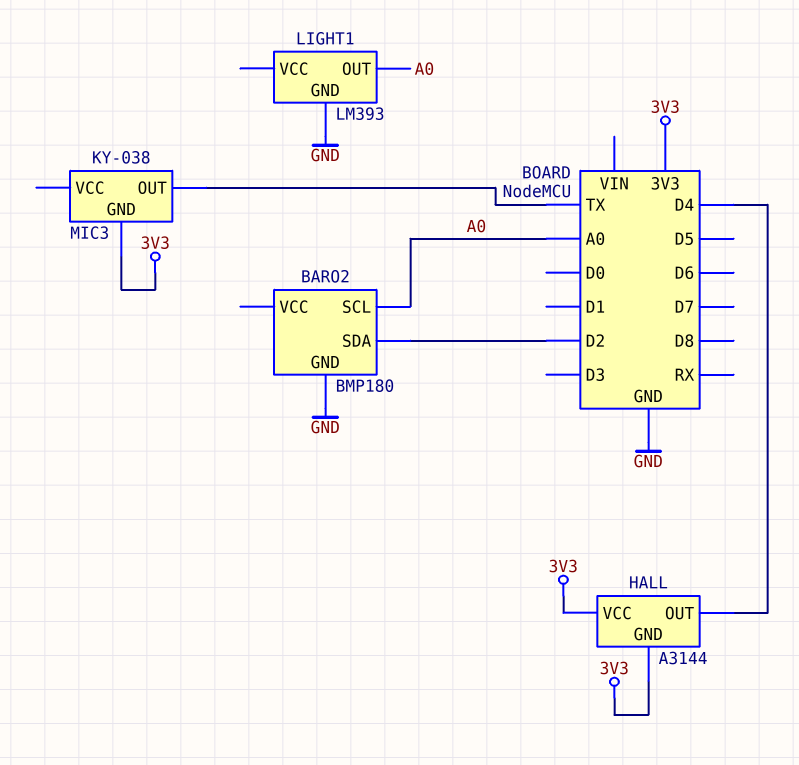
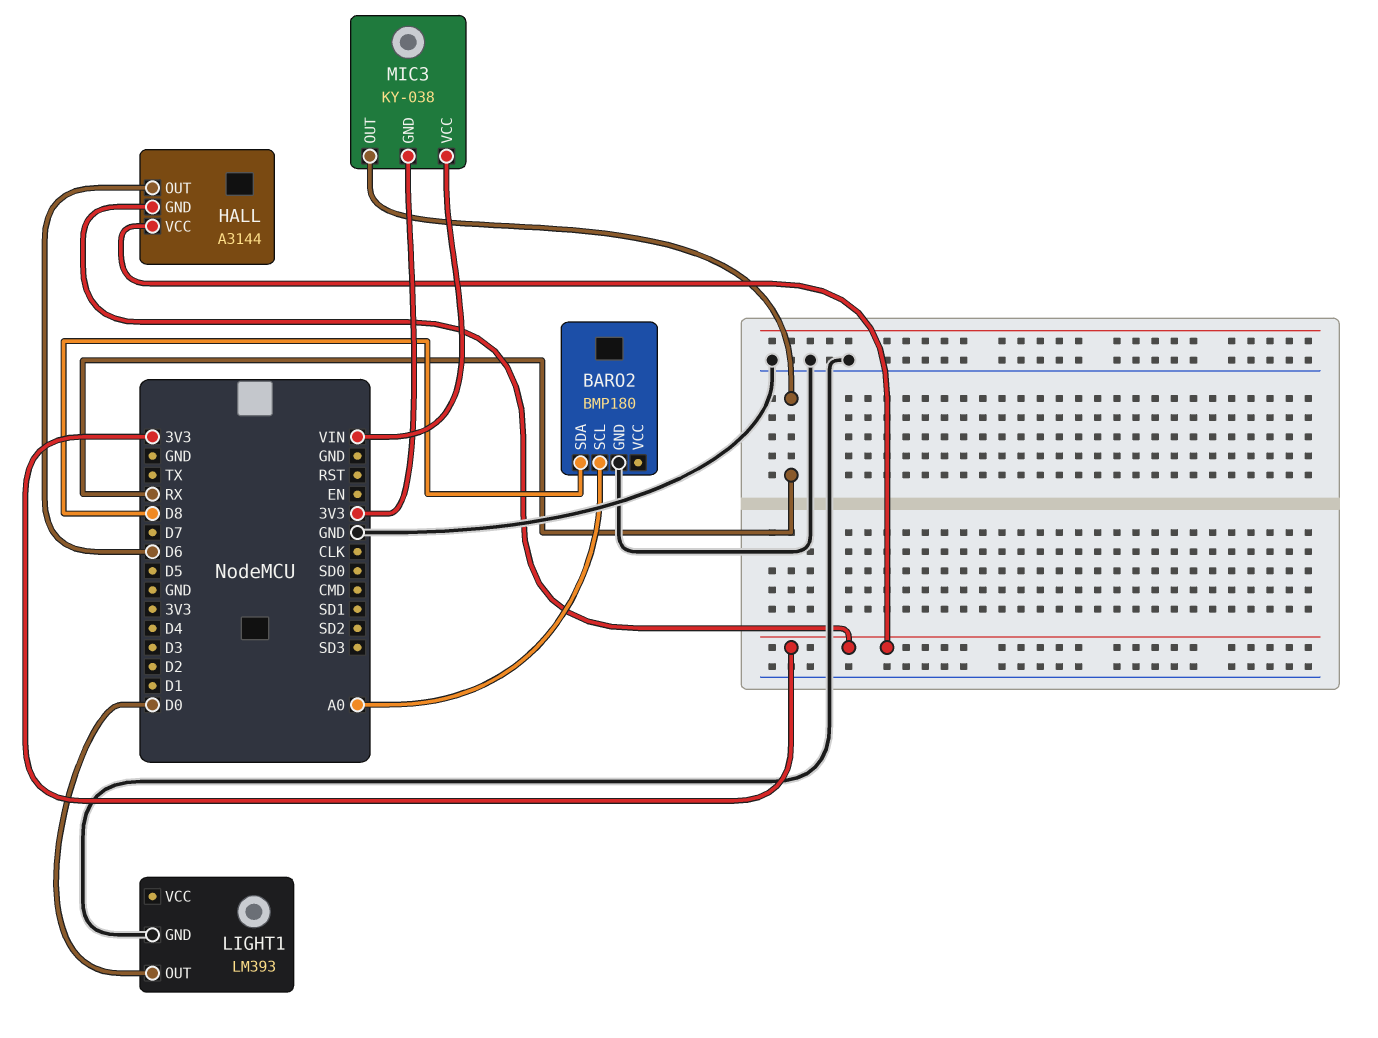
BARO2 pin SDA: D2 -> D8
HALL pin OUT: D4 -> D6
LIGHT1 pin OUT: A0 -> D0
MIC3 pin OUT: TX -> RX
MIC3 pin VCC: none -> VIN

